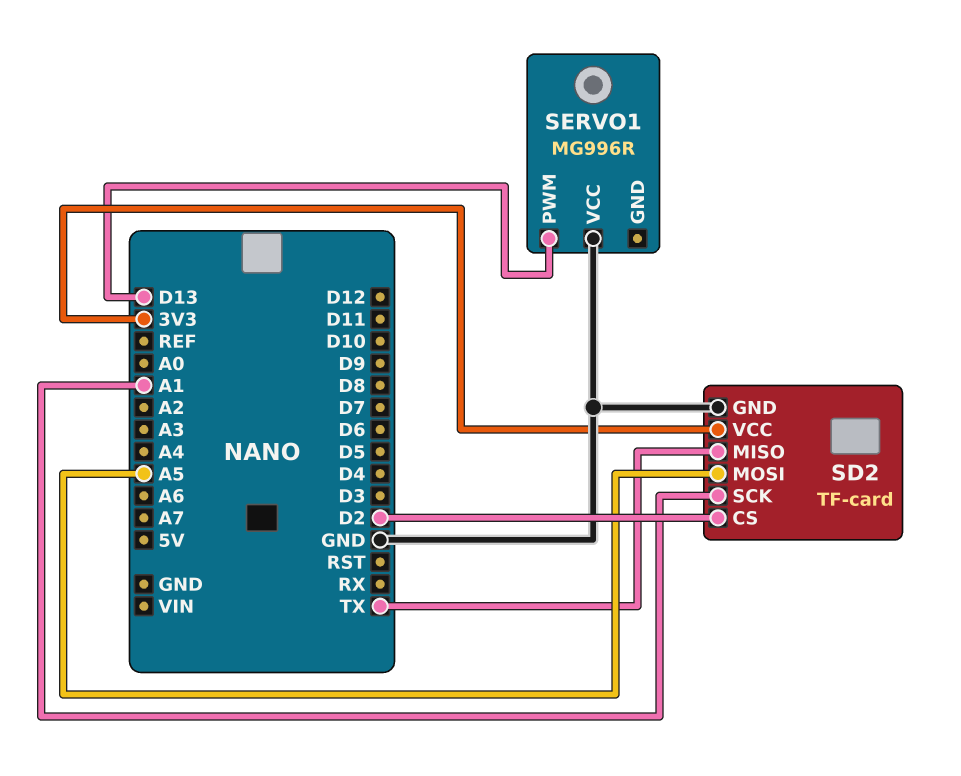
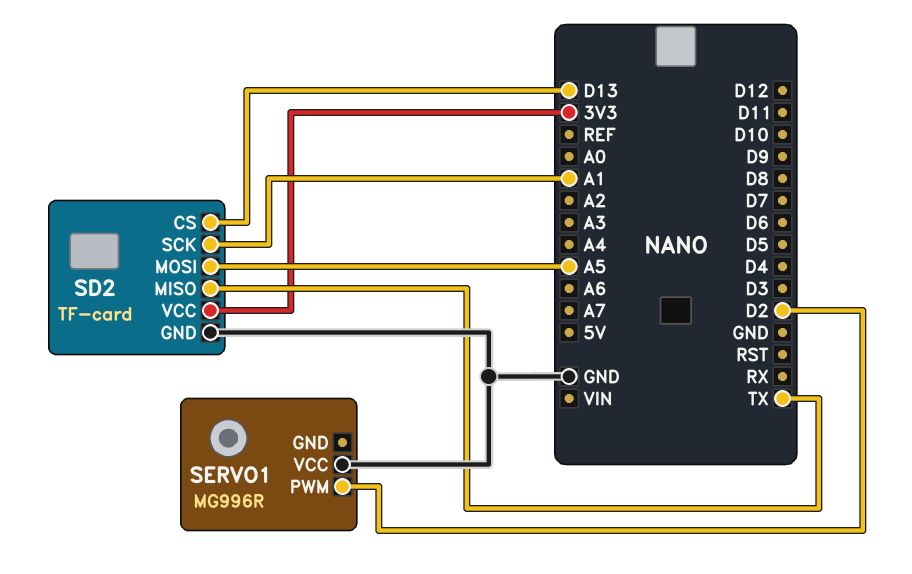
SD2 pin CS: D2 -> D13
SERVO1 pin PWM: D13 -> D2

